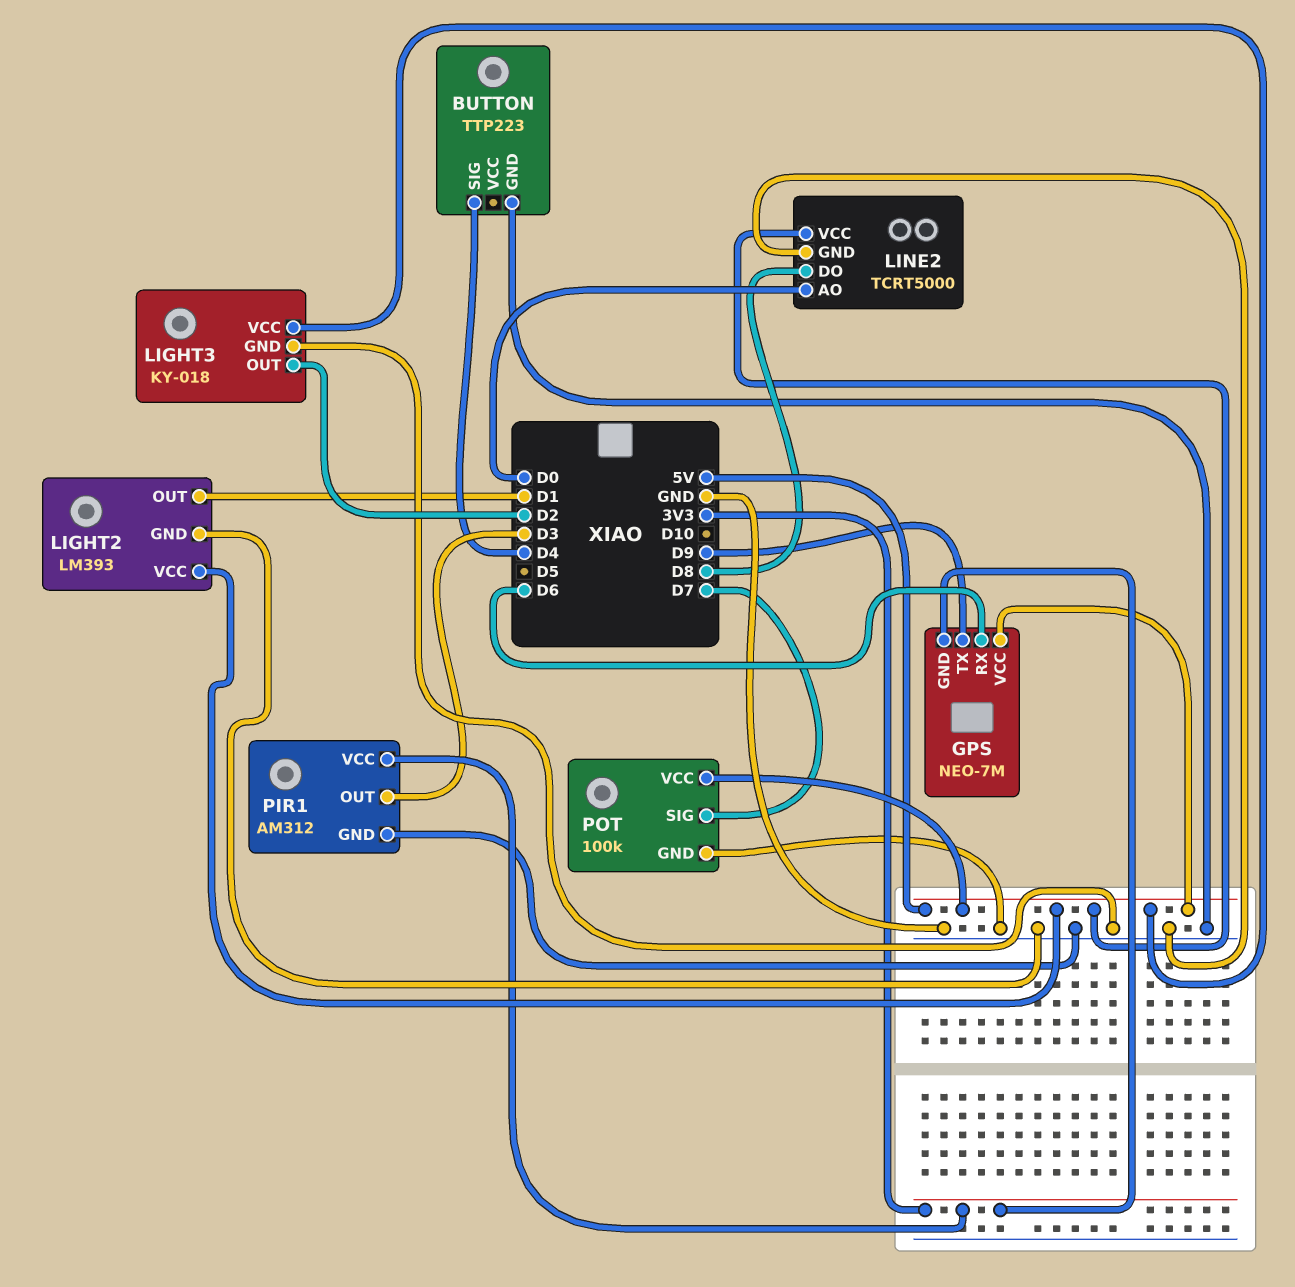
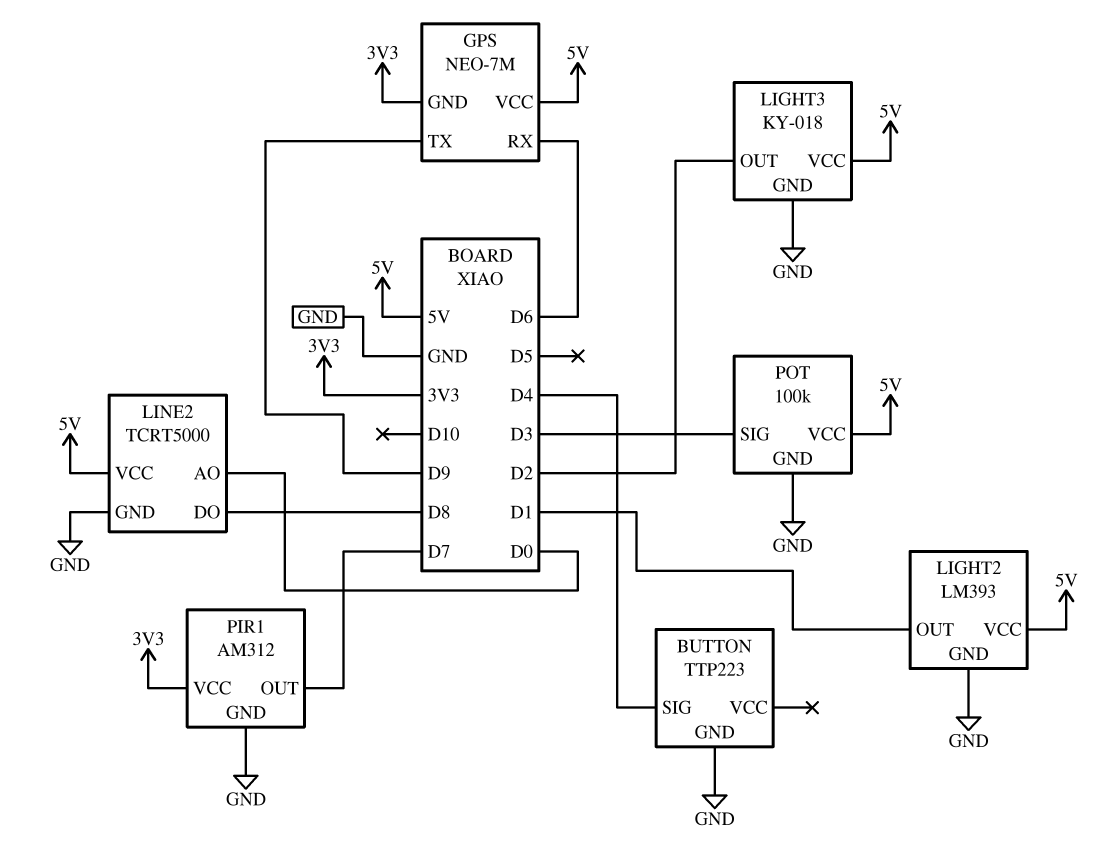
PIR1 pin OUT: D3 -> D7
POT pin SIG: D7 -> D3

